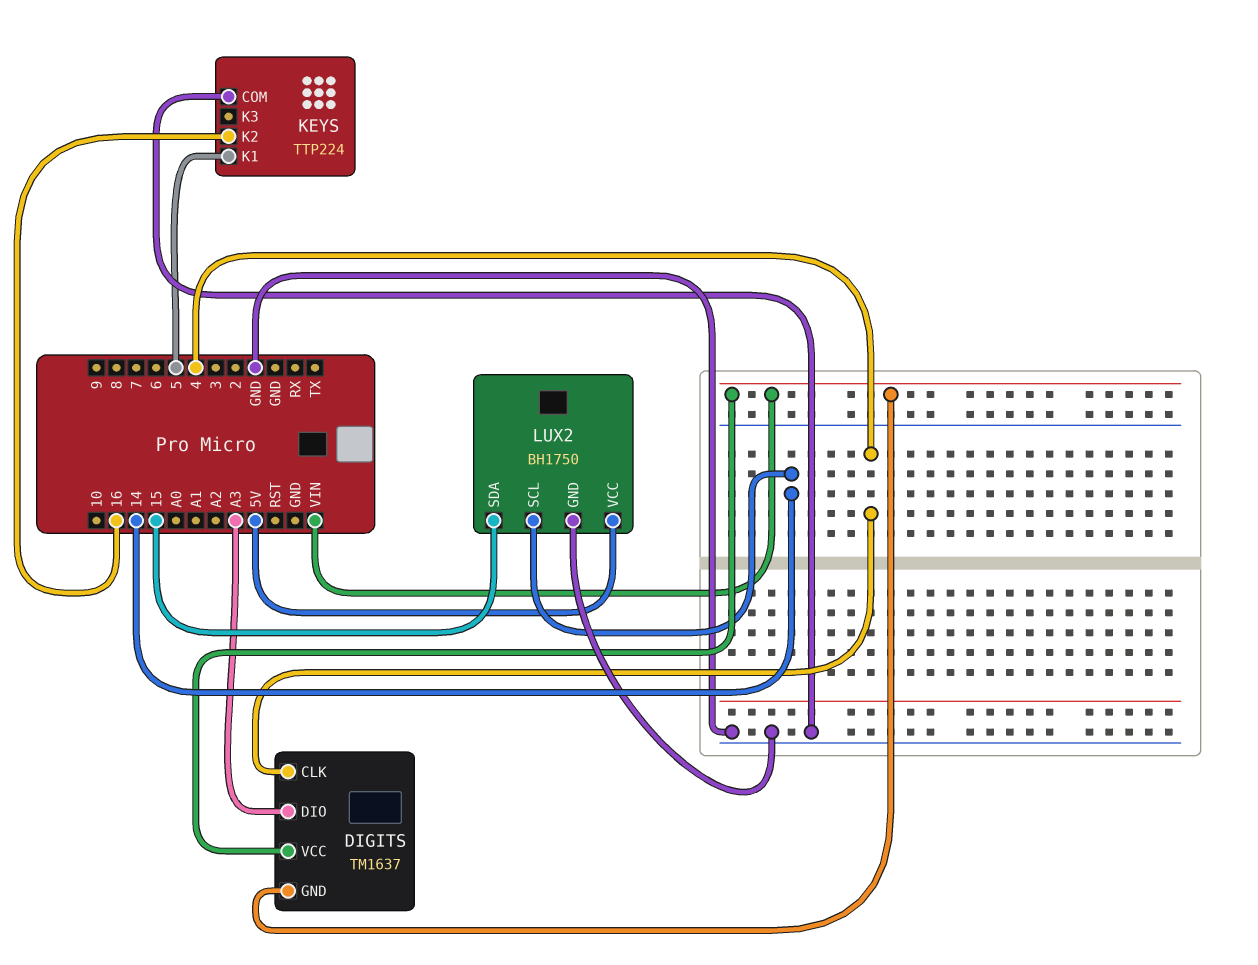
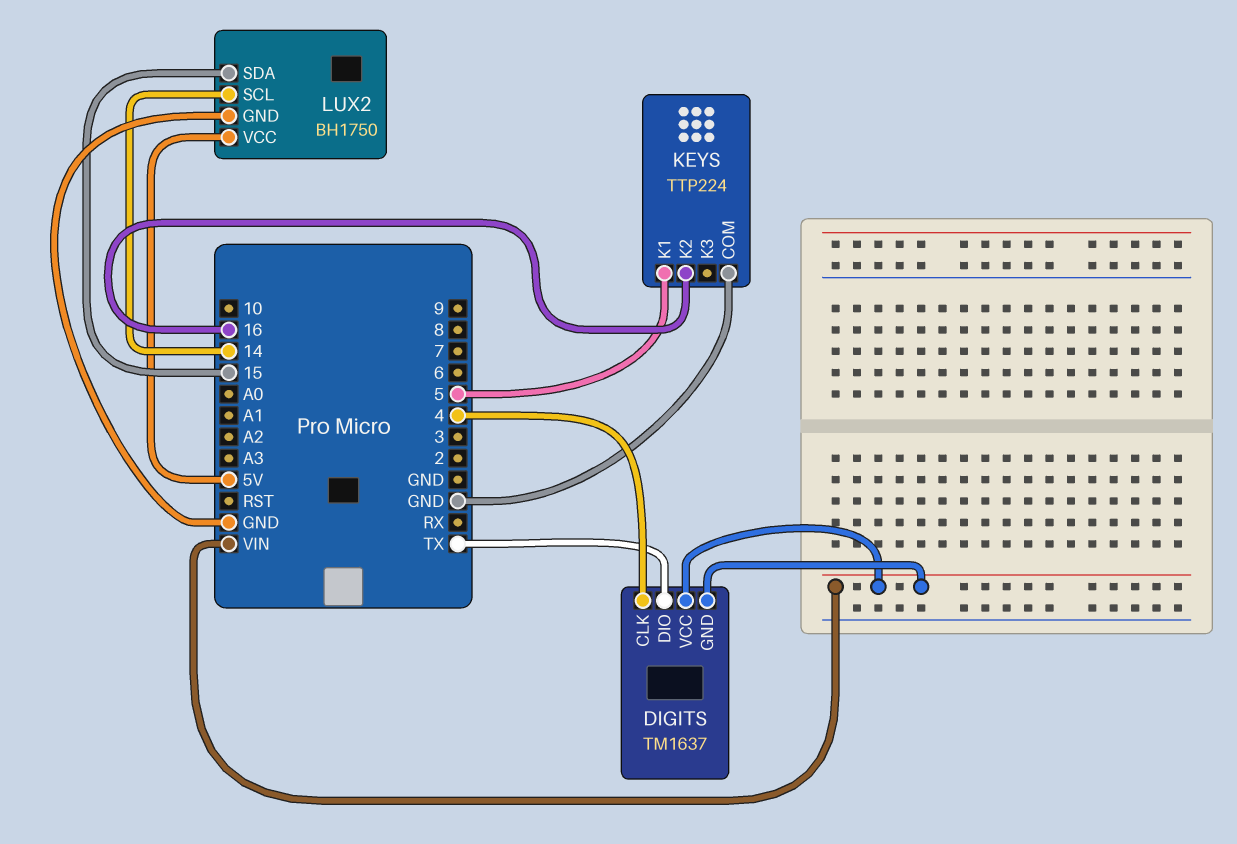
DIGITS pin DIO: A3 -> TX

